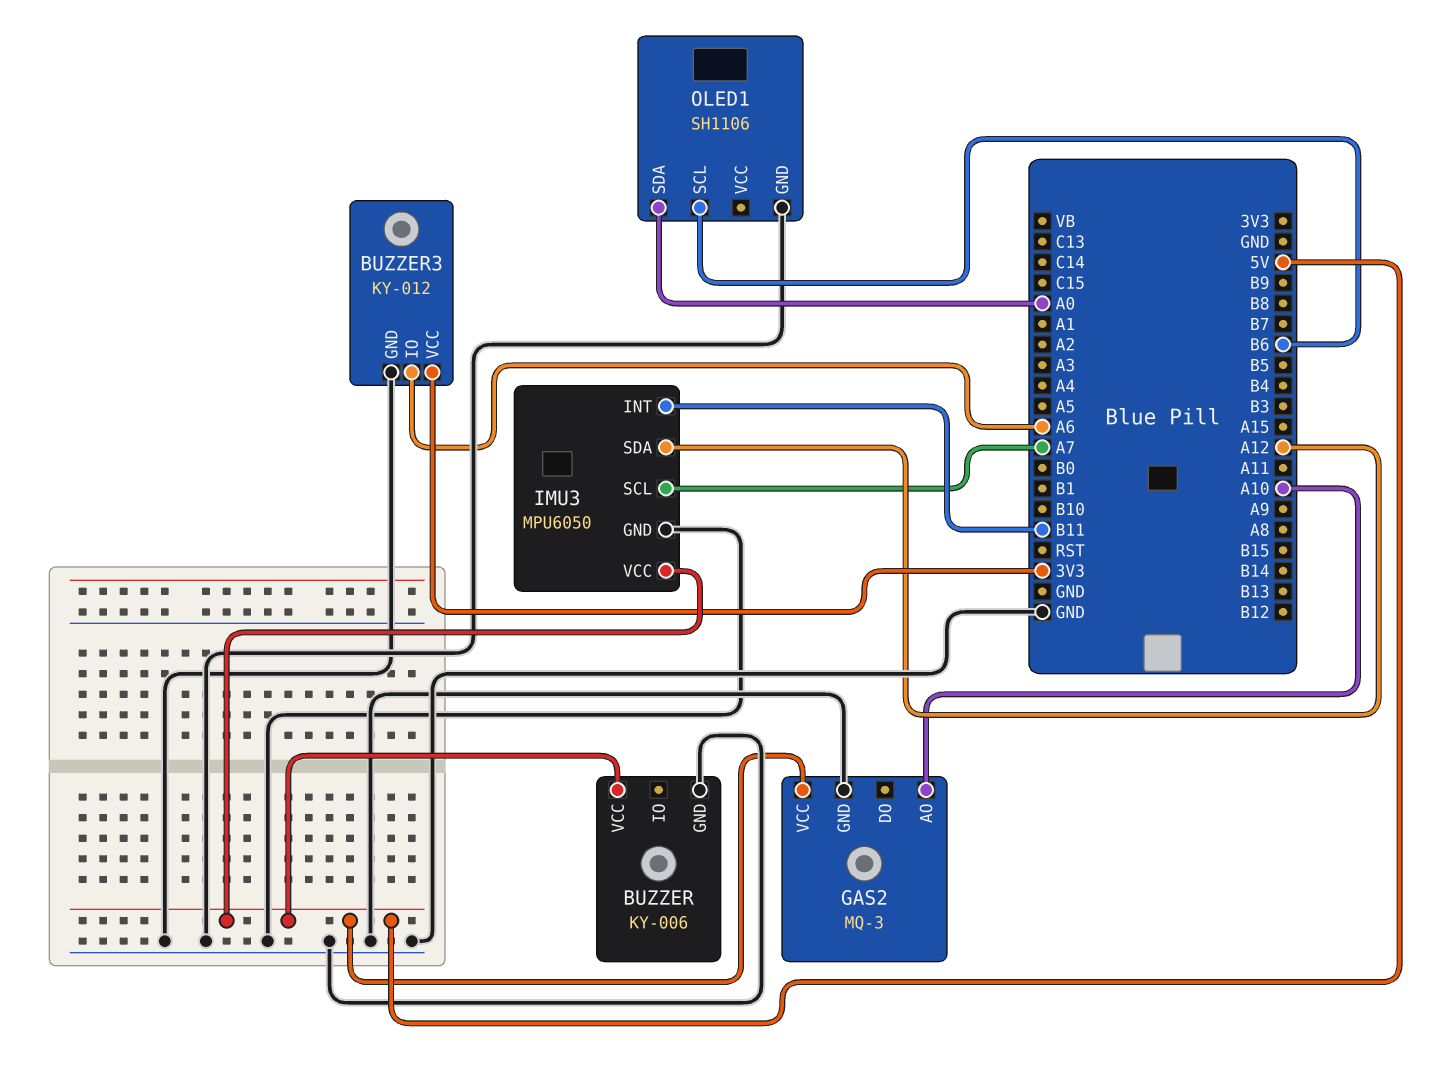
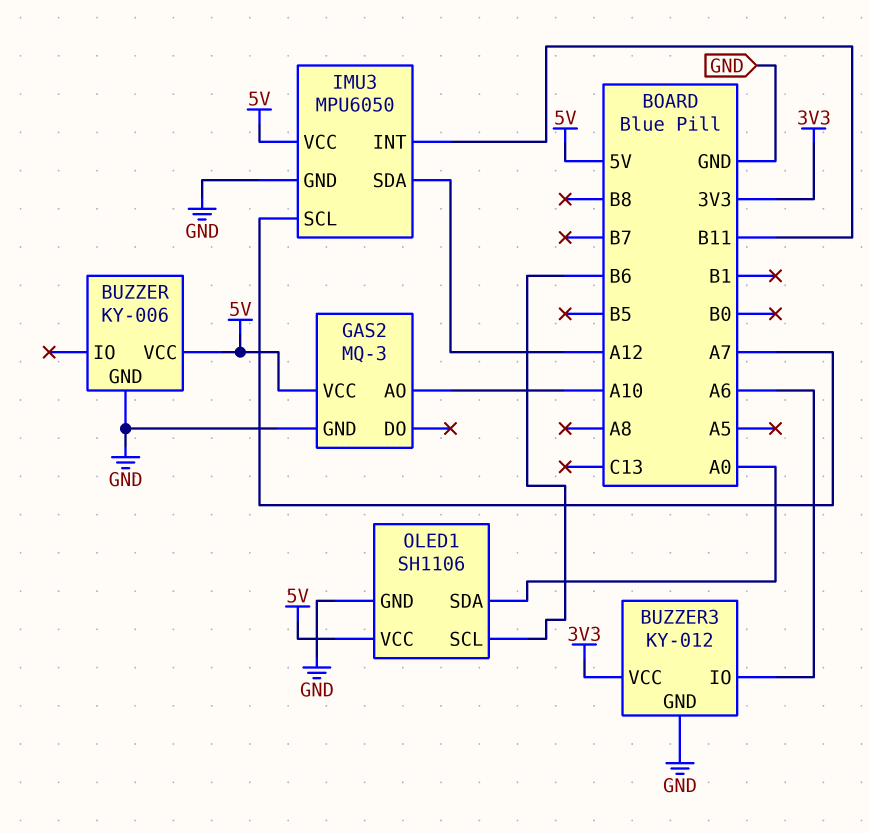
OLED1 pin VCC: none -> 5V

